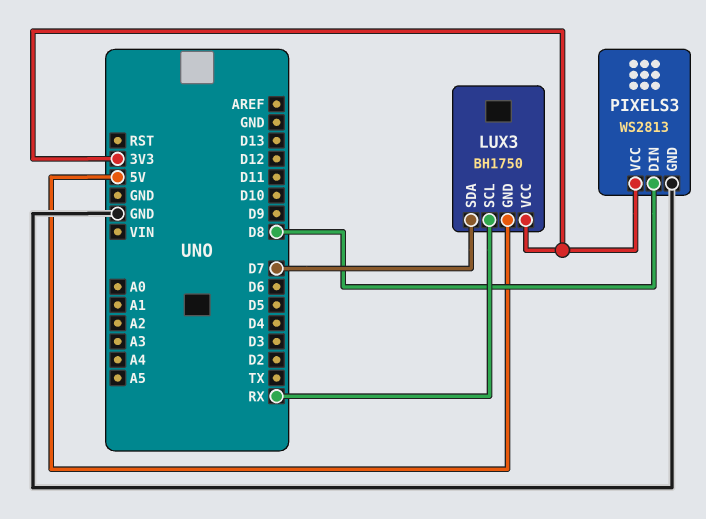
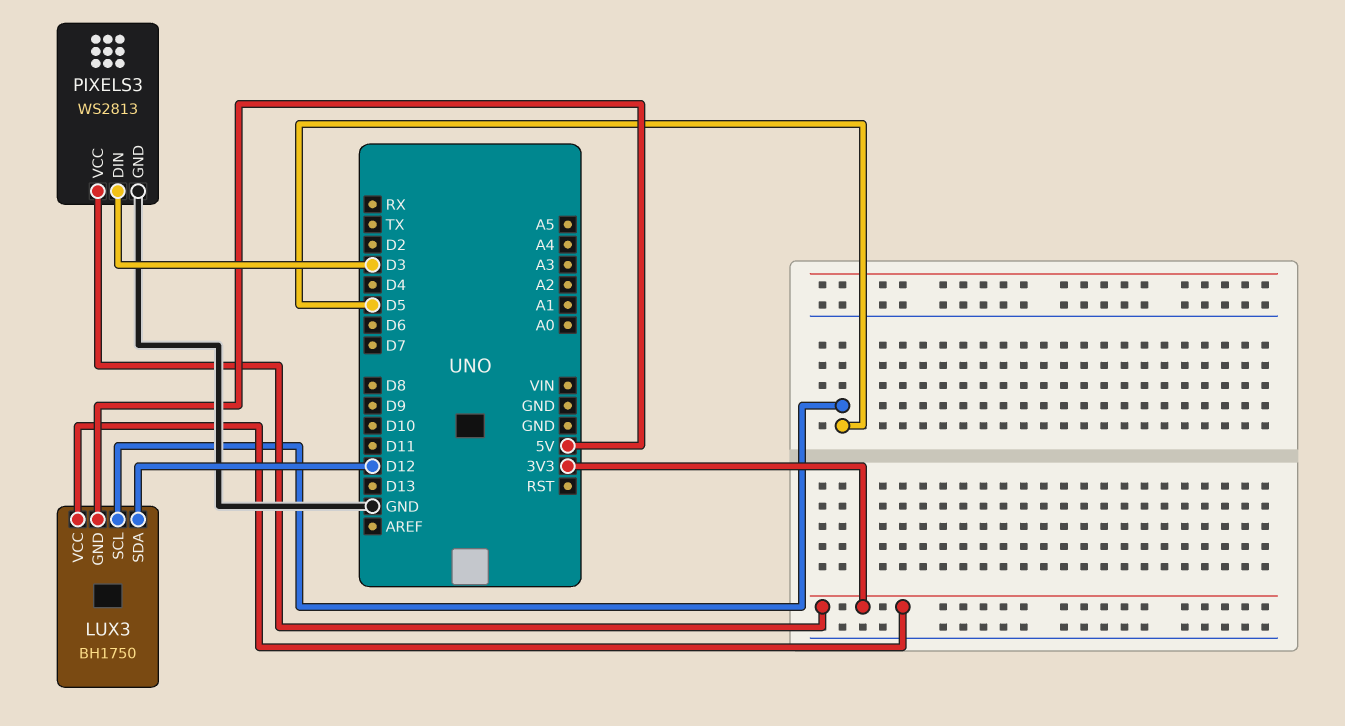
LUX3 pin SCL: RX -> D5
LUX3 pin SDA: D7 -> D12
PIXELS3 pin DIN: D8 -> D3

